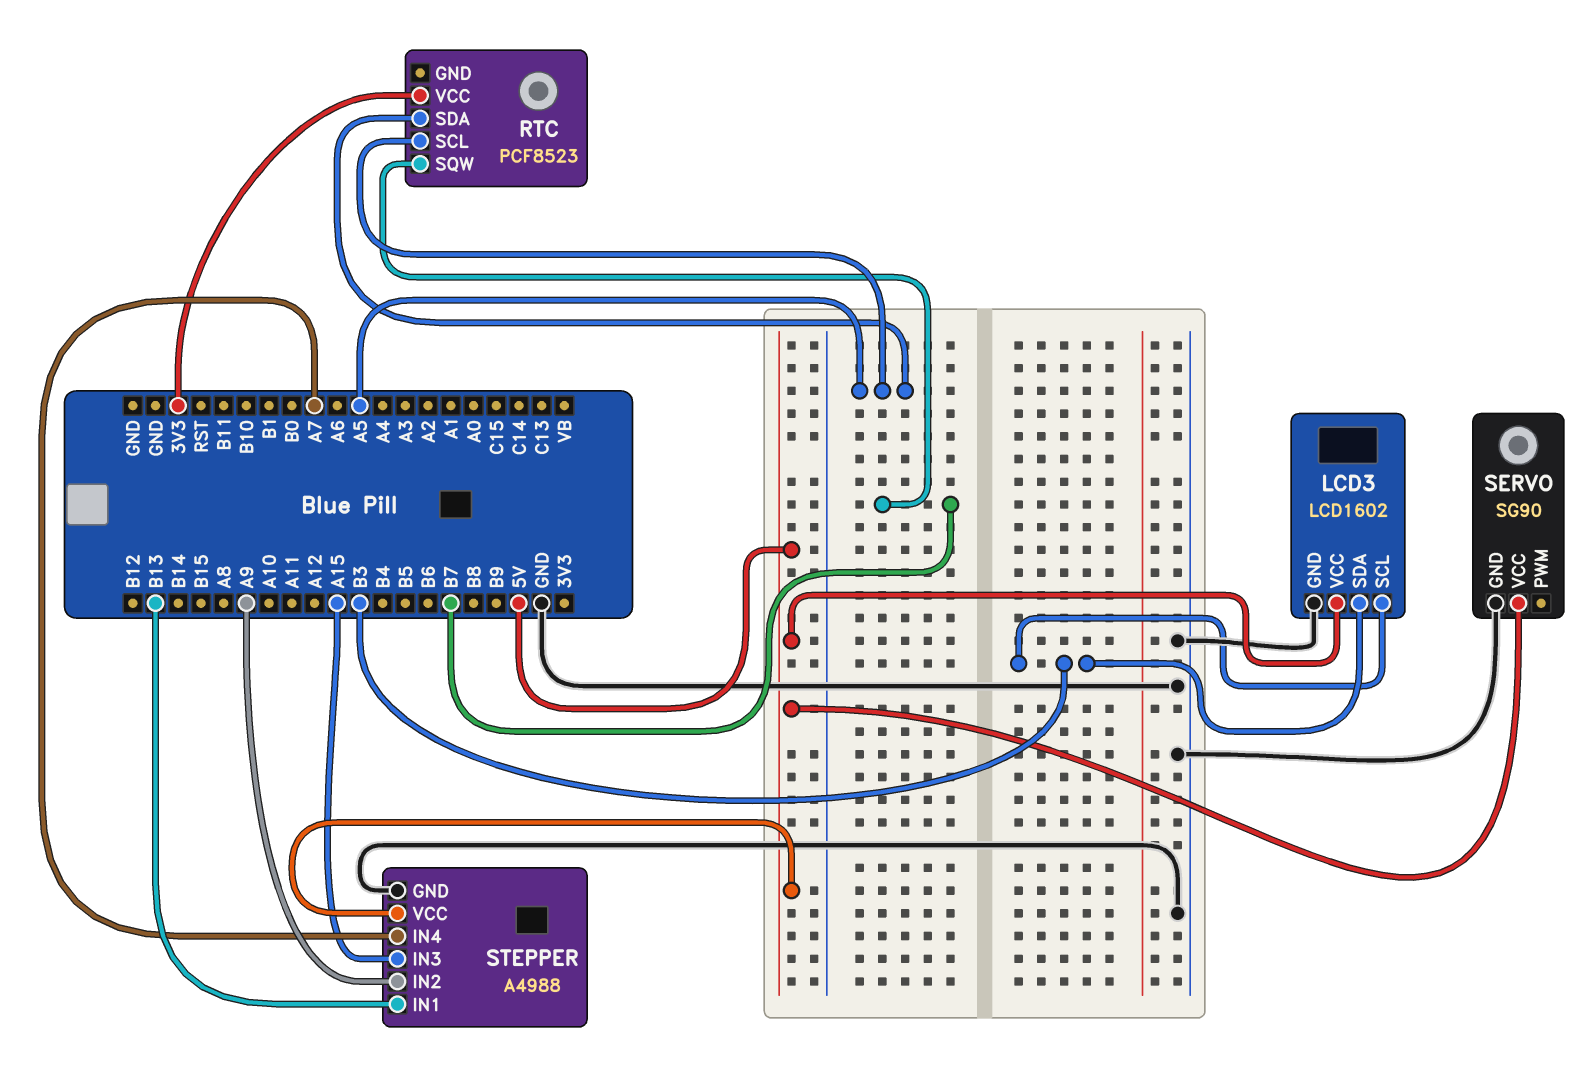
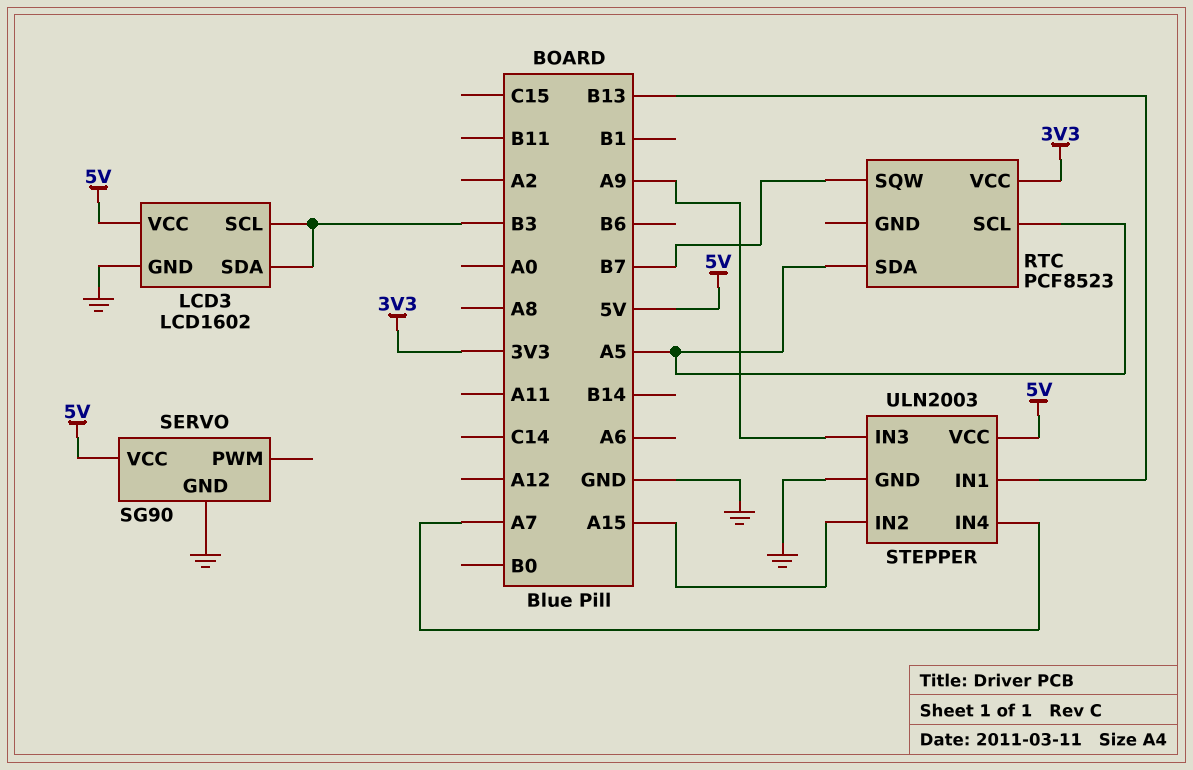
STEPPER: A4988 -> ULN2003
STEPPER pin IN2: A9 -> A15
STEPPER pin IN3: A15 -> A9

